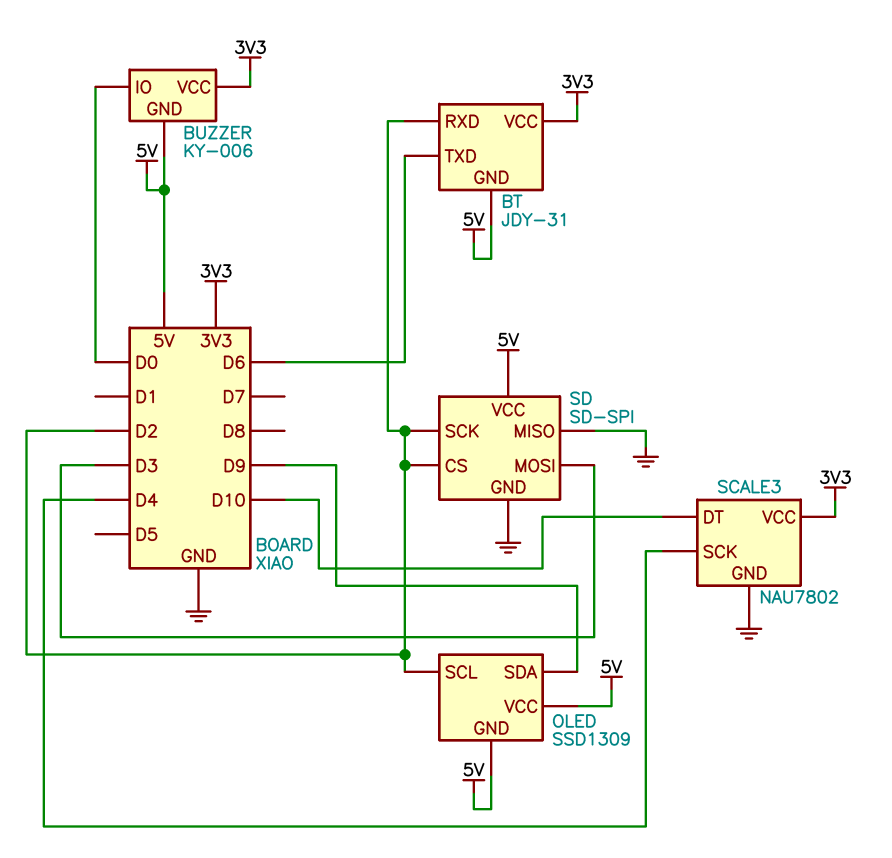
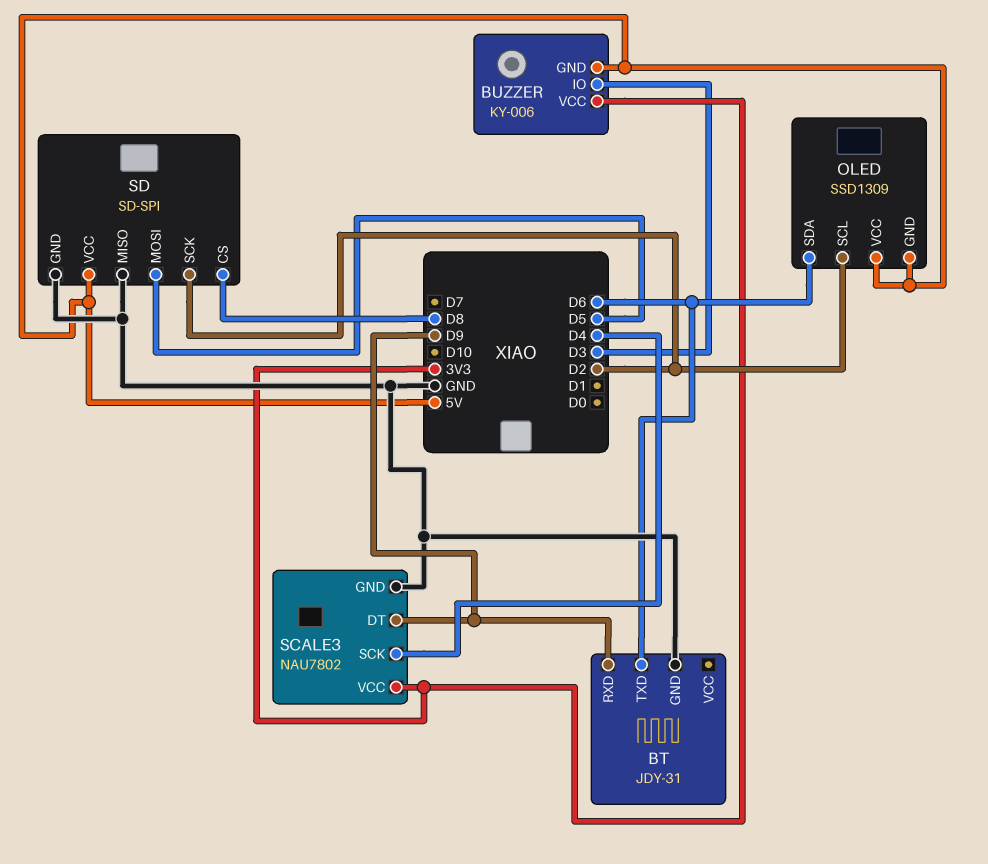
BT pin GND: 5V -> GND
BT pin RXD: D2 -> D9
BT pin VCC: 3V3 -> none
BUZZER pin IO: D0 -> D3
OLED pin SDA: D9 -> D6
SCALE3 pin DT: D10 -> D9
SD pin CS: D2 -> D8
SD pin MOSI: D3 -> D5

